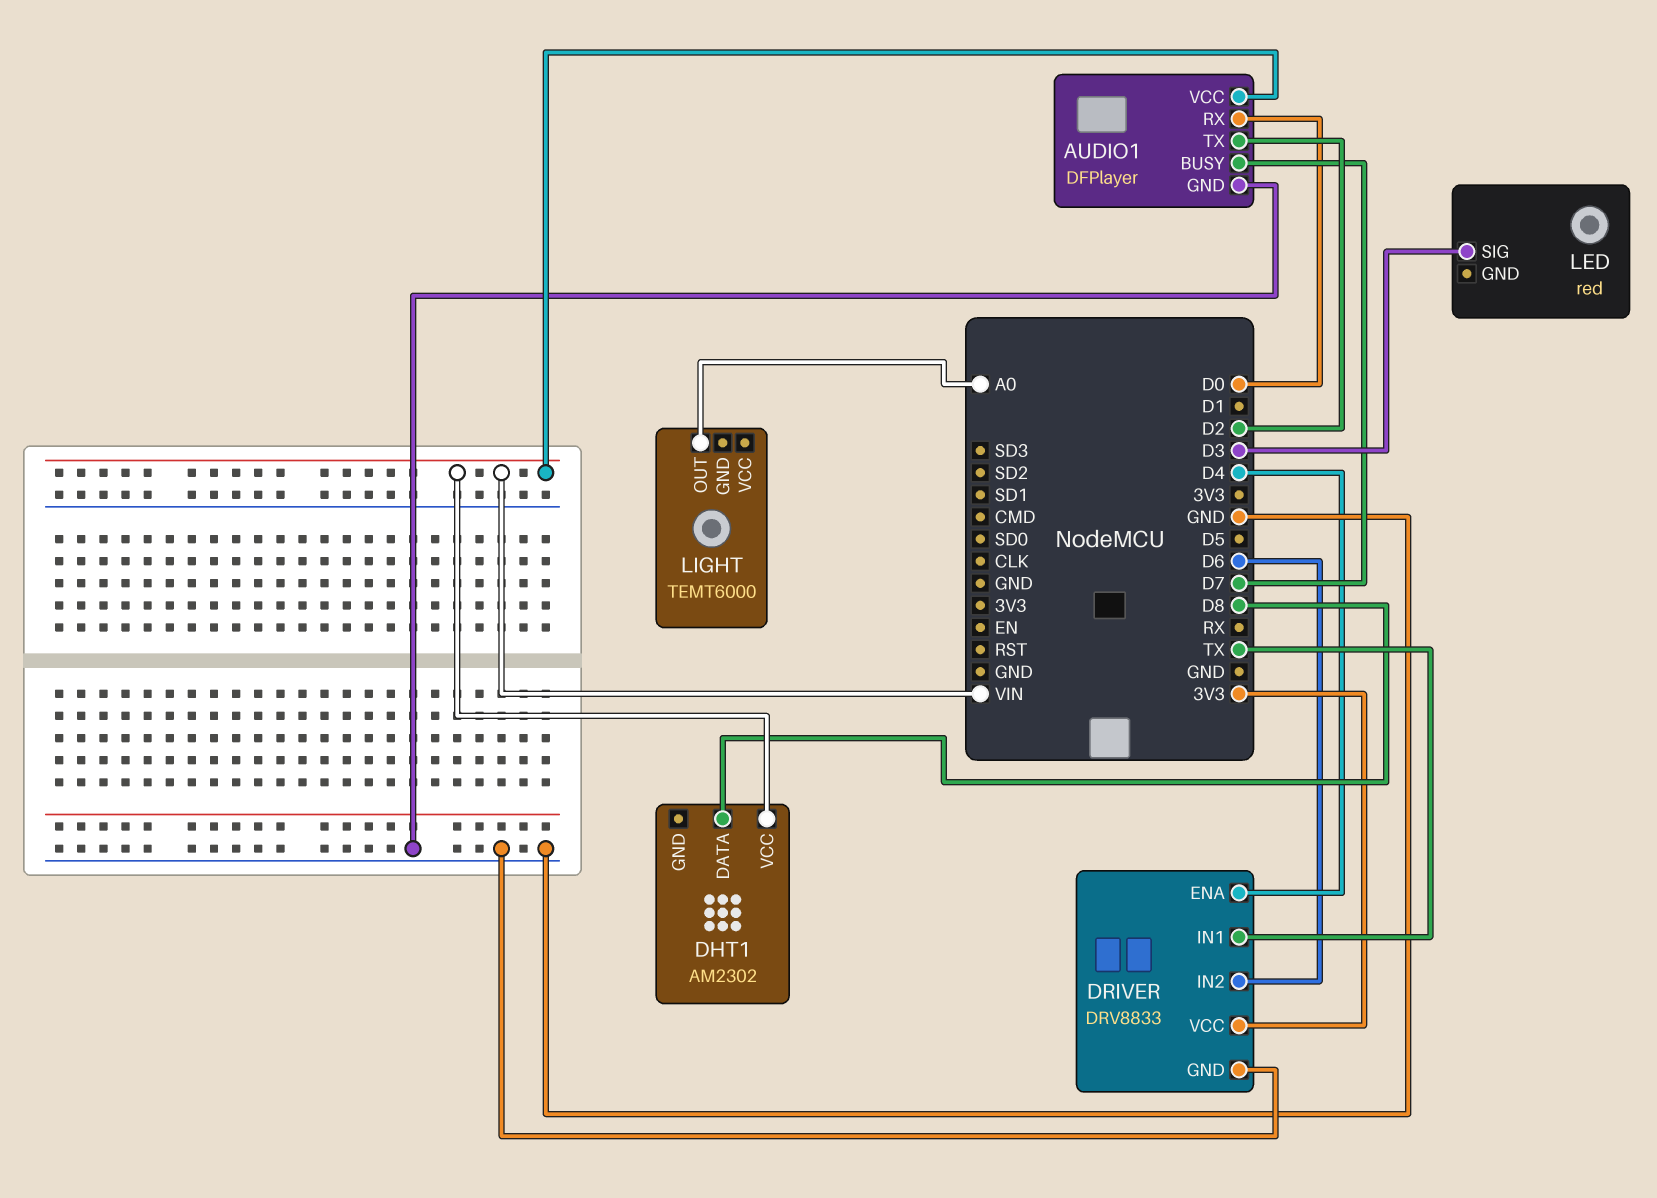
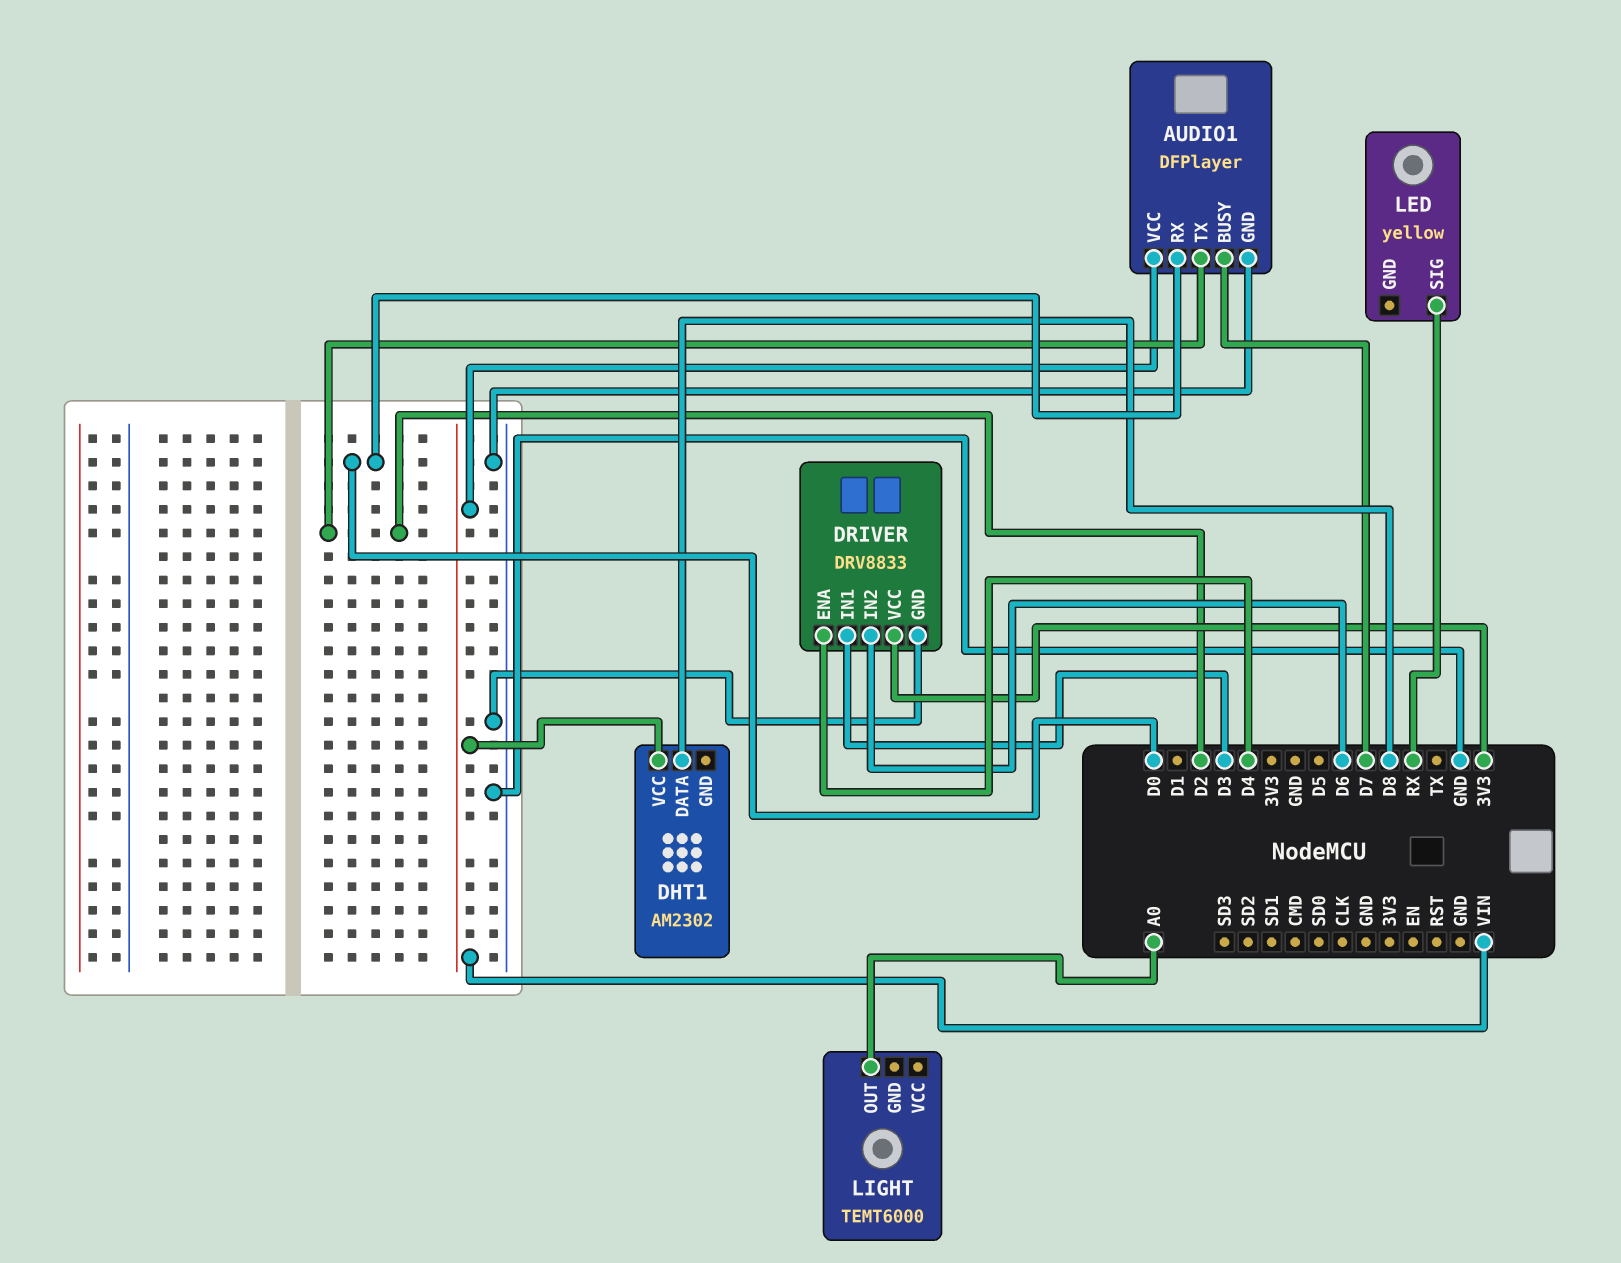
DRIVER pin IN1: TX -> D3
LED: red -> yellow
LED pin SIG: D3 -> RX

